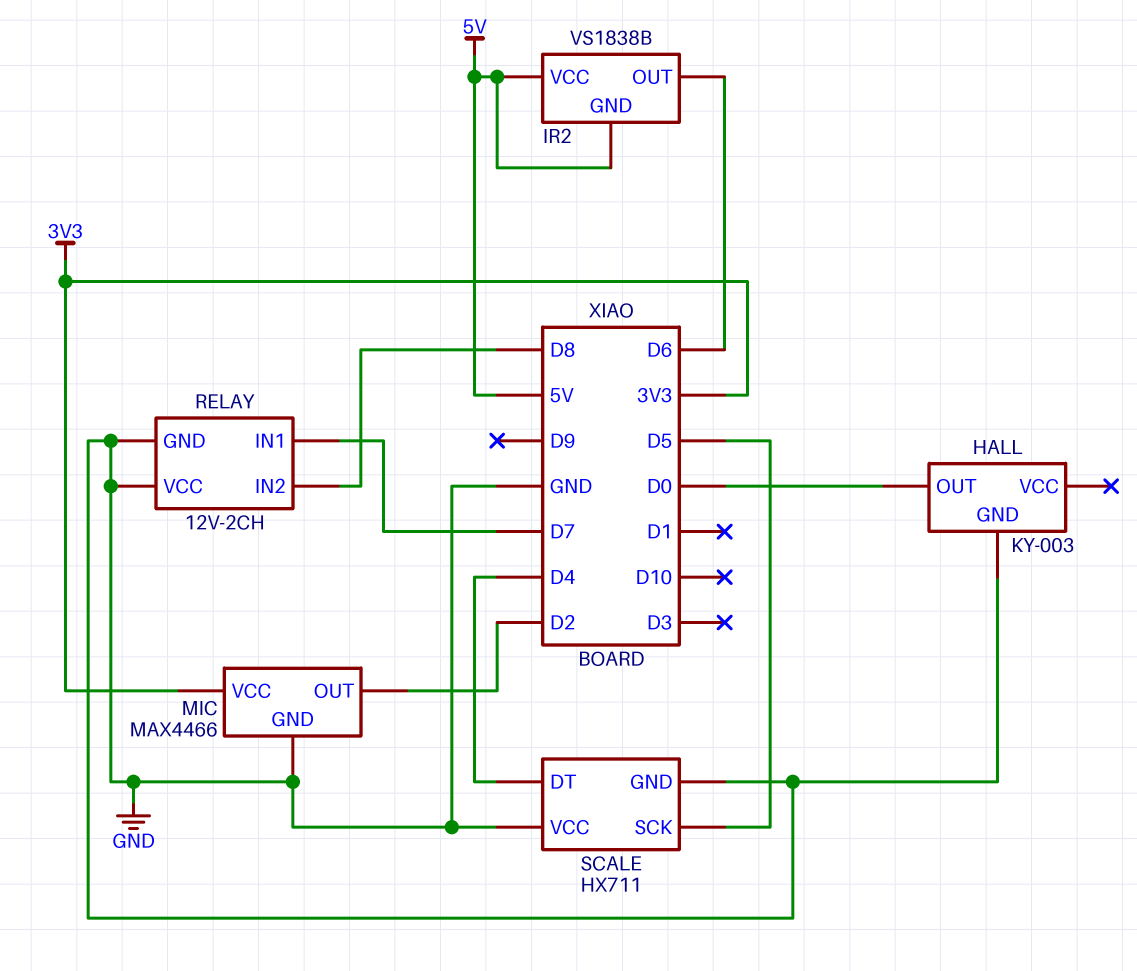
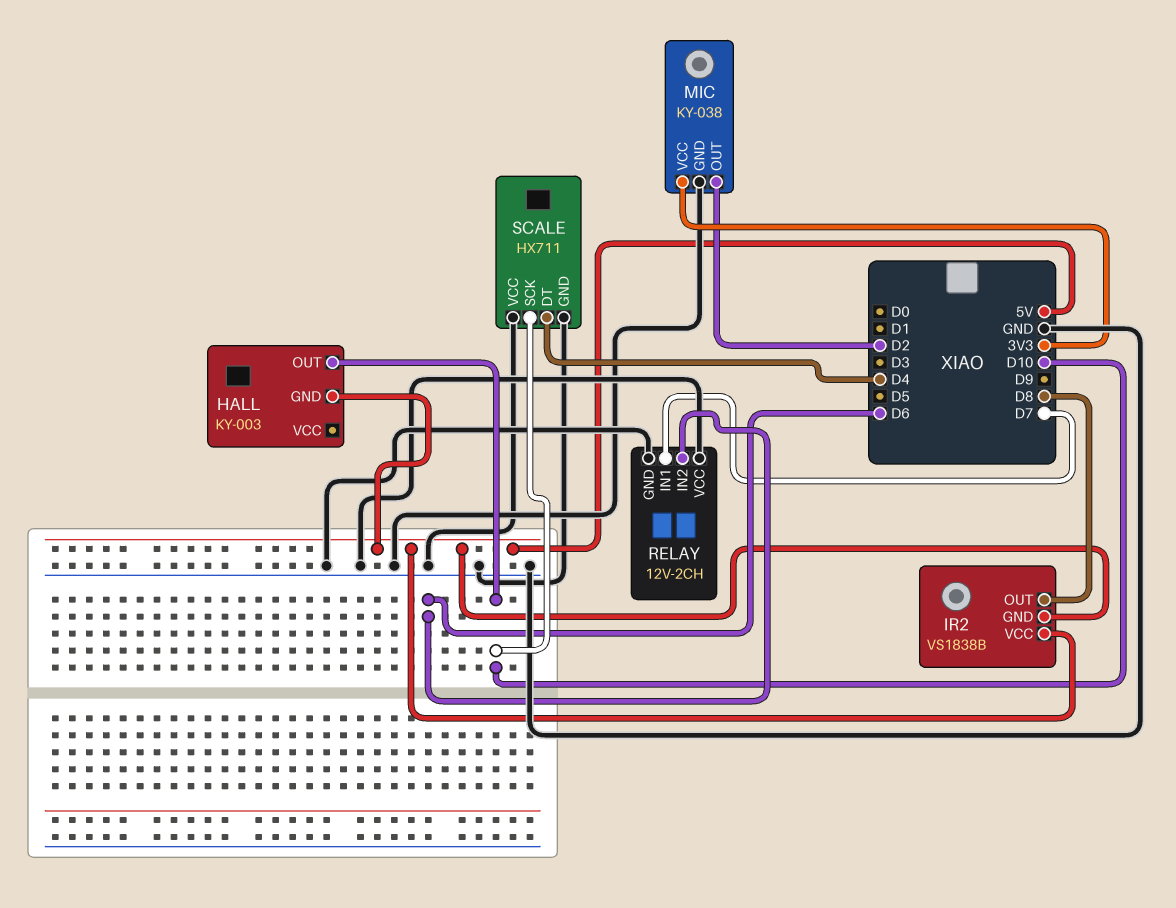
HALL pin GND: GND -> 5V
HALL pin OUT: D0 -> D10
IR2 pin OUT: D6 -> D8
MIC: MAX4466 -> KY-038
RELAY pin IN2: D8 -> D6
SCALE pin SCK: D5 -> D10

